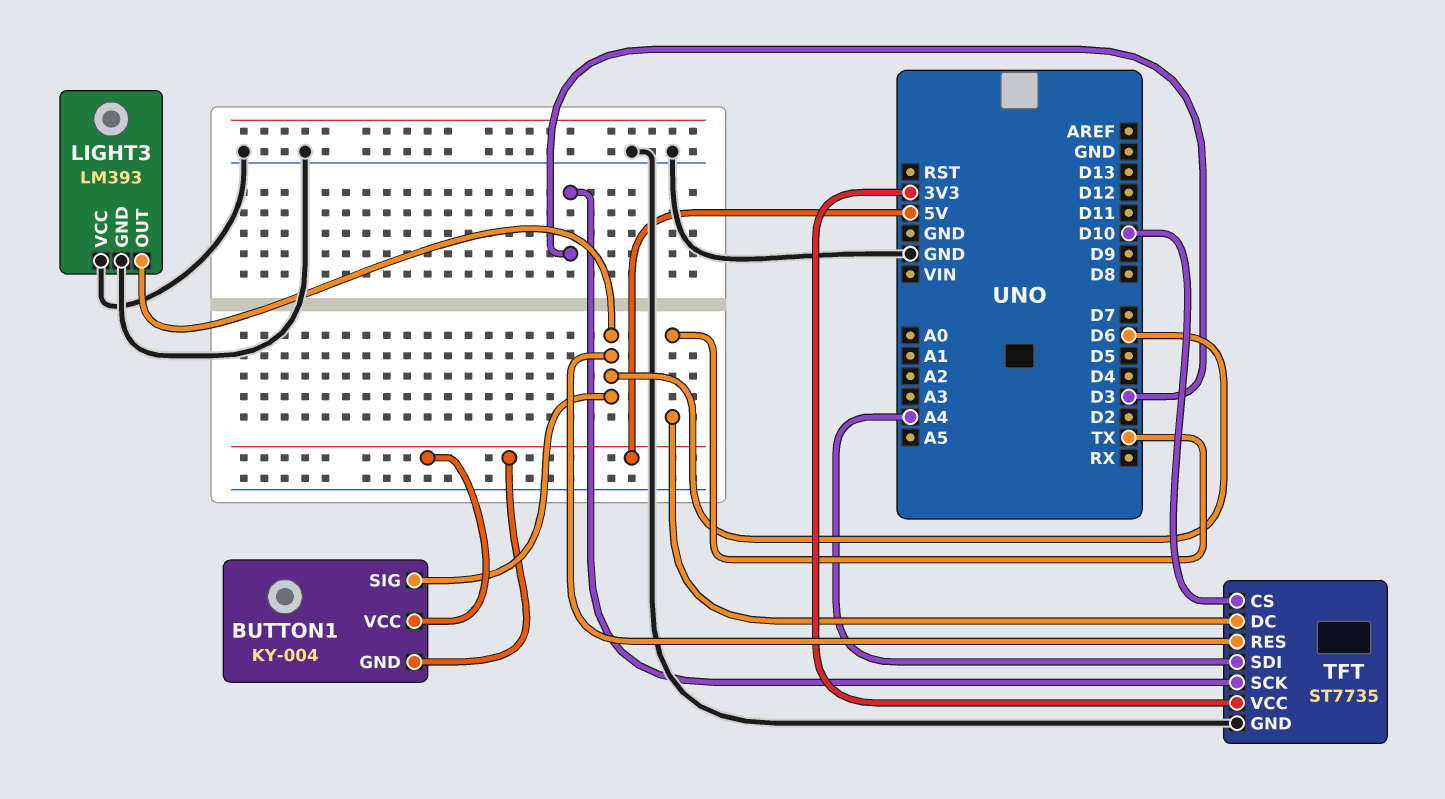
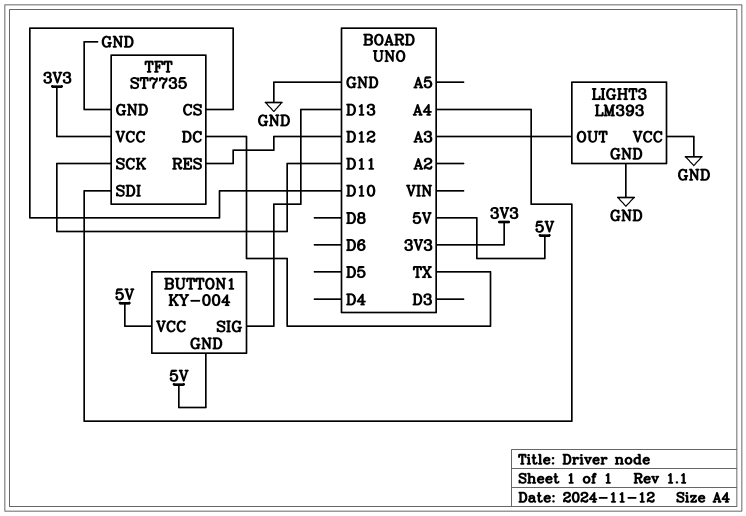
BUTTON1 pin SIG: D6 -> D13
LIGHT3 pin OUT: D6 -> A3
TFT pin RES: D6 -> D12
TFT pin SCK: D3 -> D11

